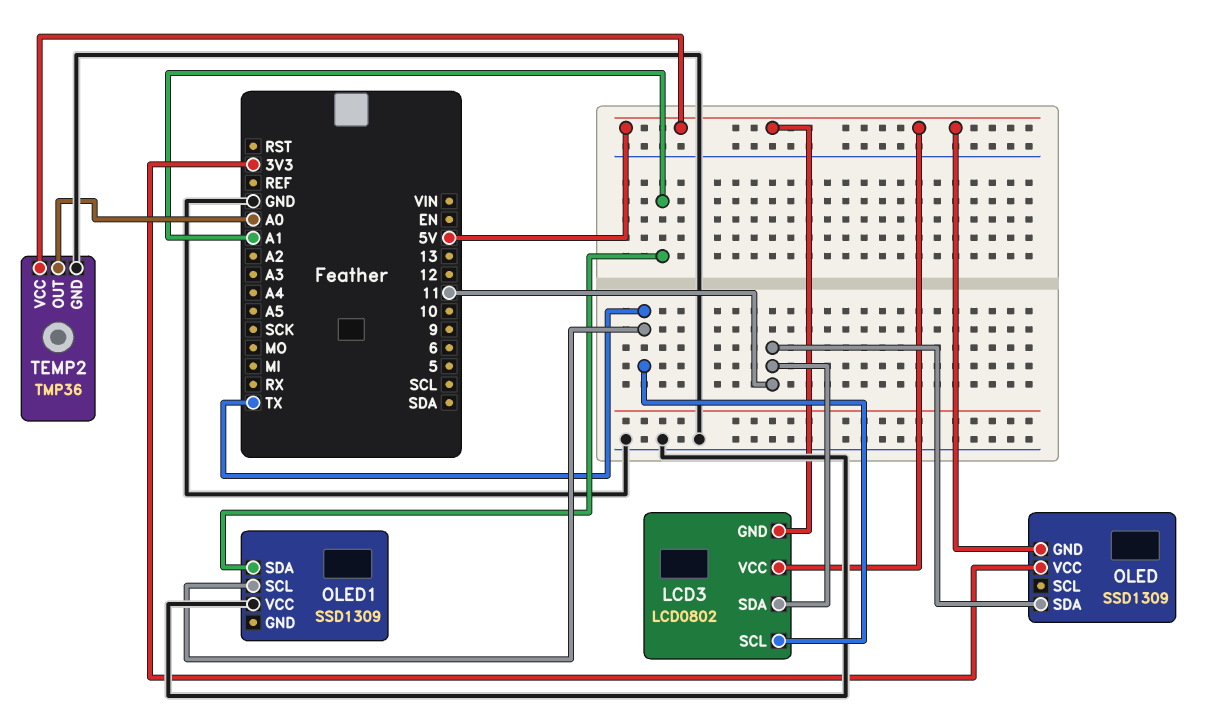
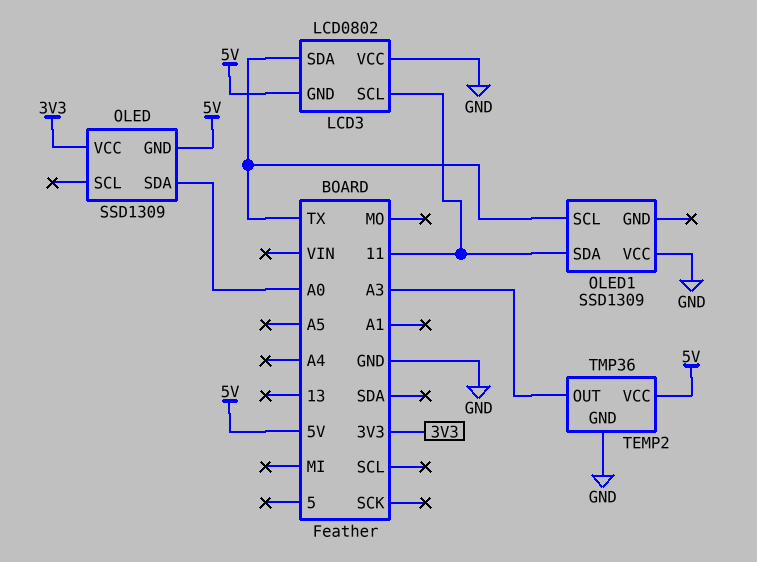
LCD3 pin SCL: TX -> 11
LCD3 pin SDA: 11 -> TX
LCD3 pin VCC: 5V -> GND
OLED pin SDA: 11 -> A0
OLED1 pin SDA: A1 -> 11
TEMP2 pin OUT: A0 -> A3

